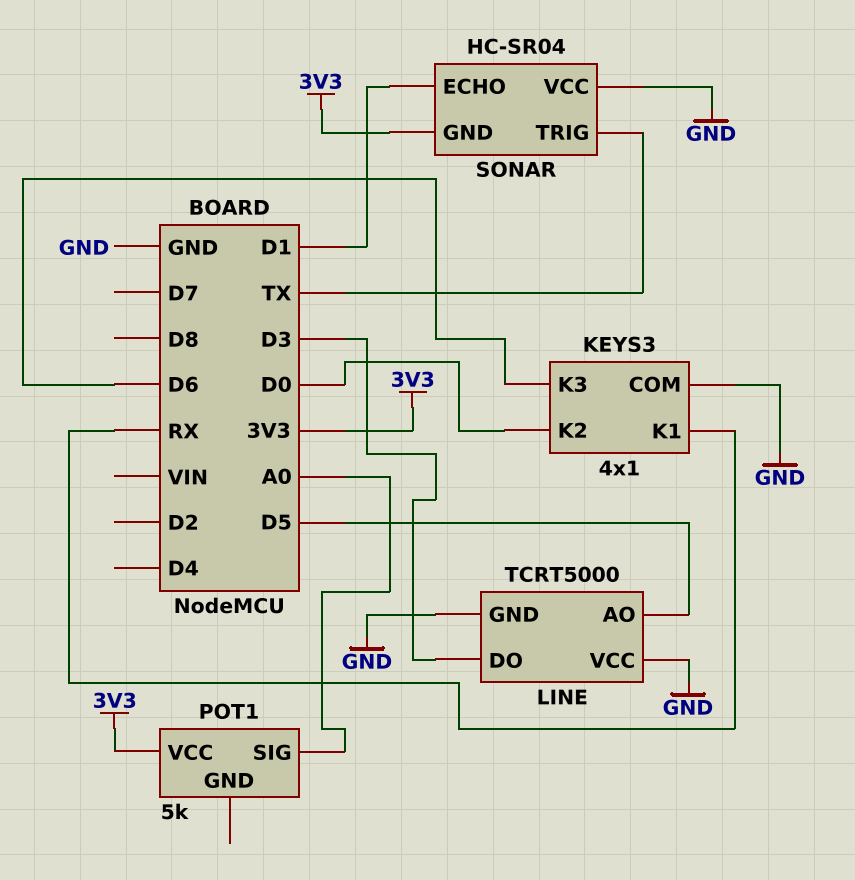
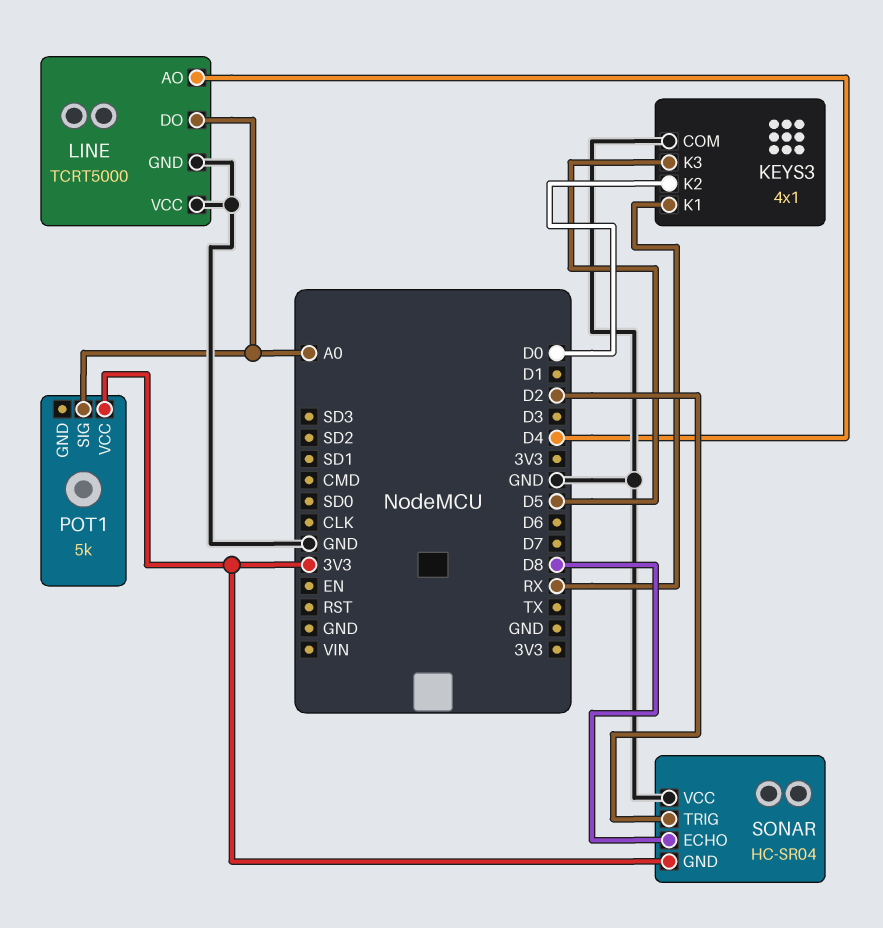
KEYS3 pin K3: D6 -> D5
LINE pin AO: D5 -> D4
LINE pin DO: D3 -> A0
SONAR pin ECHO: D1 -> D8
SONAR pin TRIG: TX -> D2

